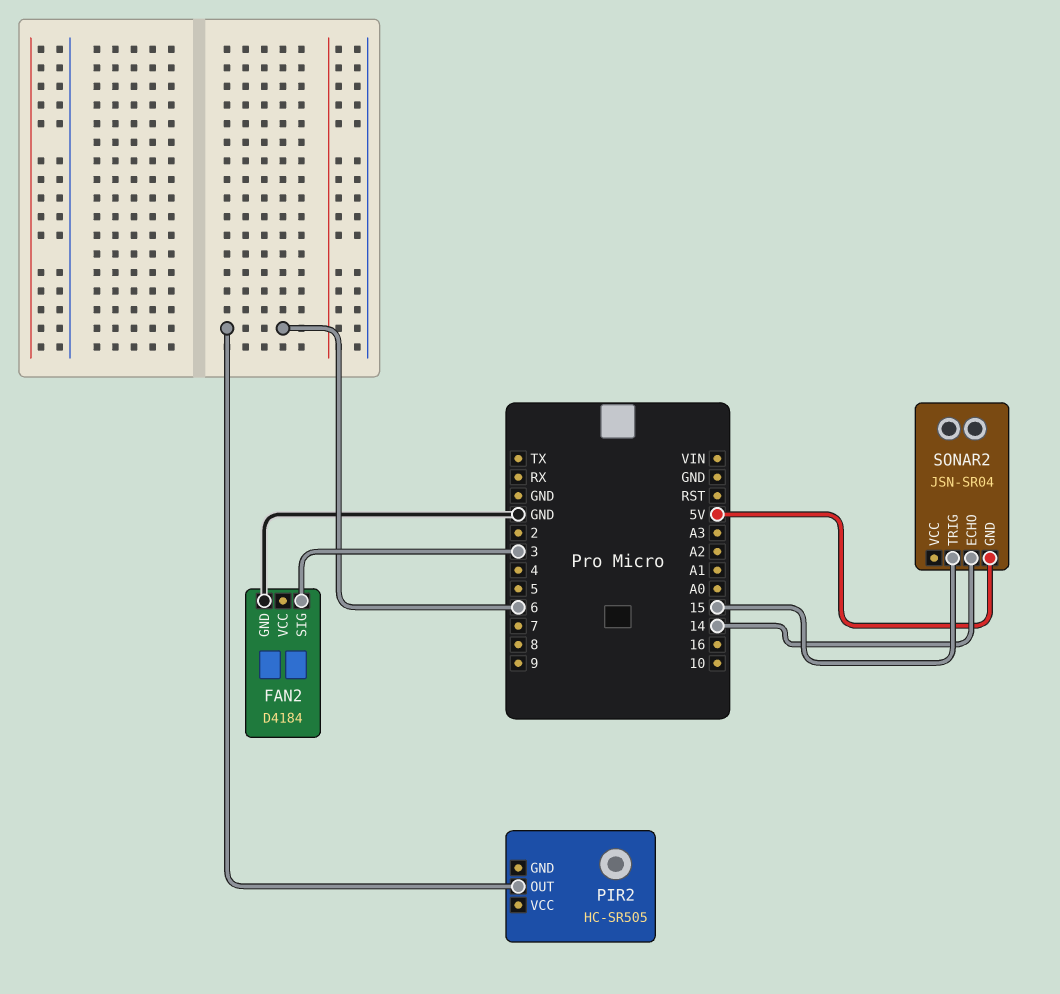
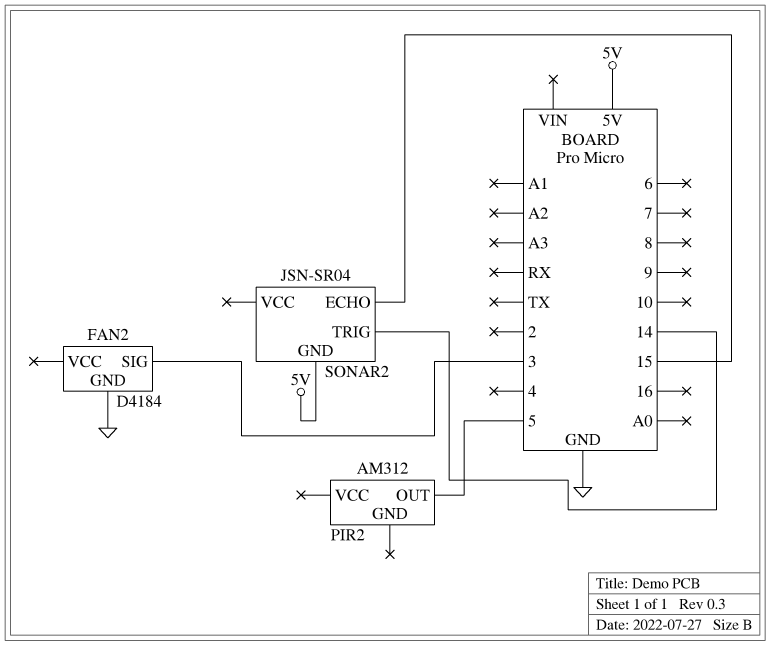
PIR2: HC-SR505 -> AM312
PIR2 pin OUT: 6 -> 5
SONAR2 pin ECHO: 14 -> 15
SONAR2 pin TRIG: 15 -> 14

